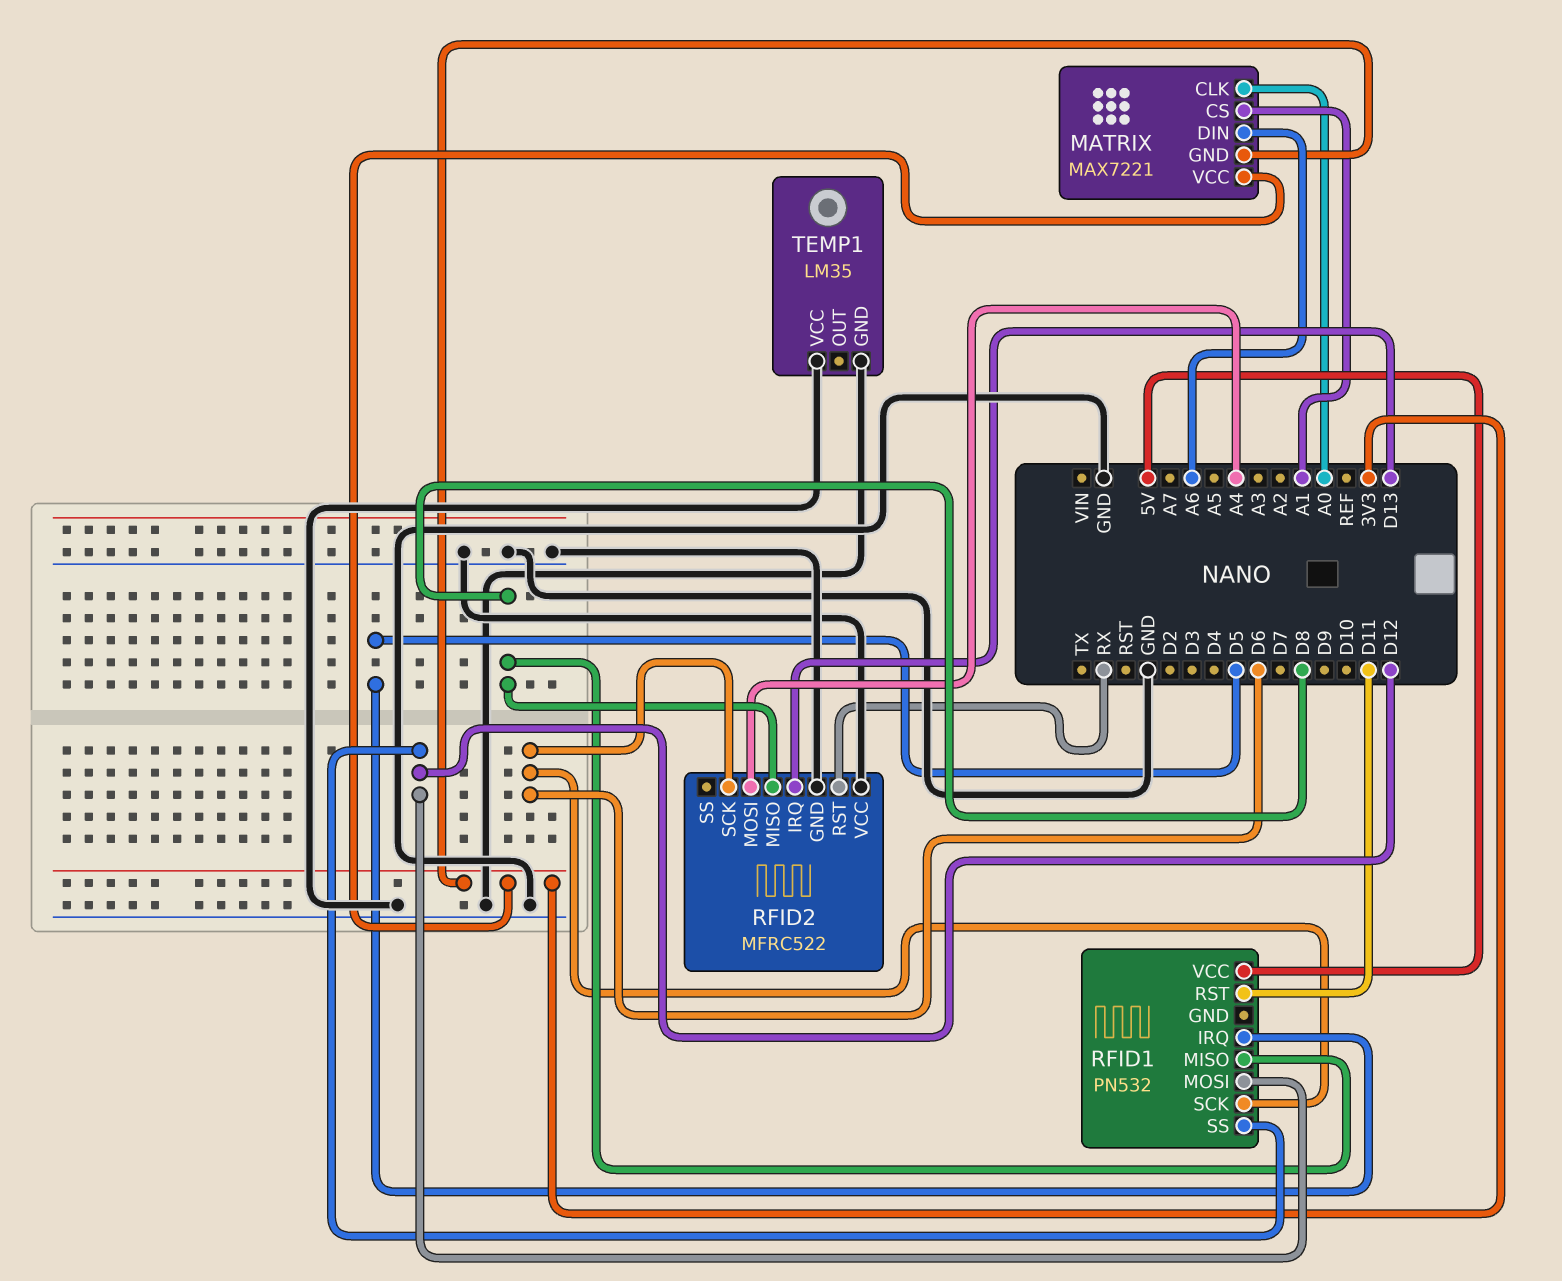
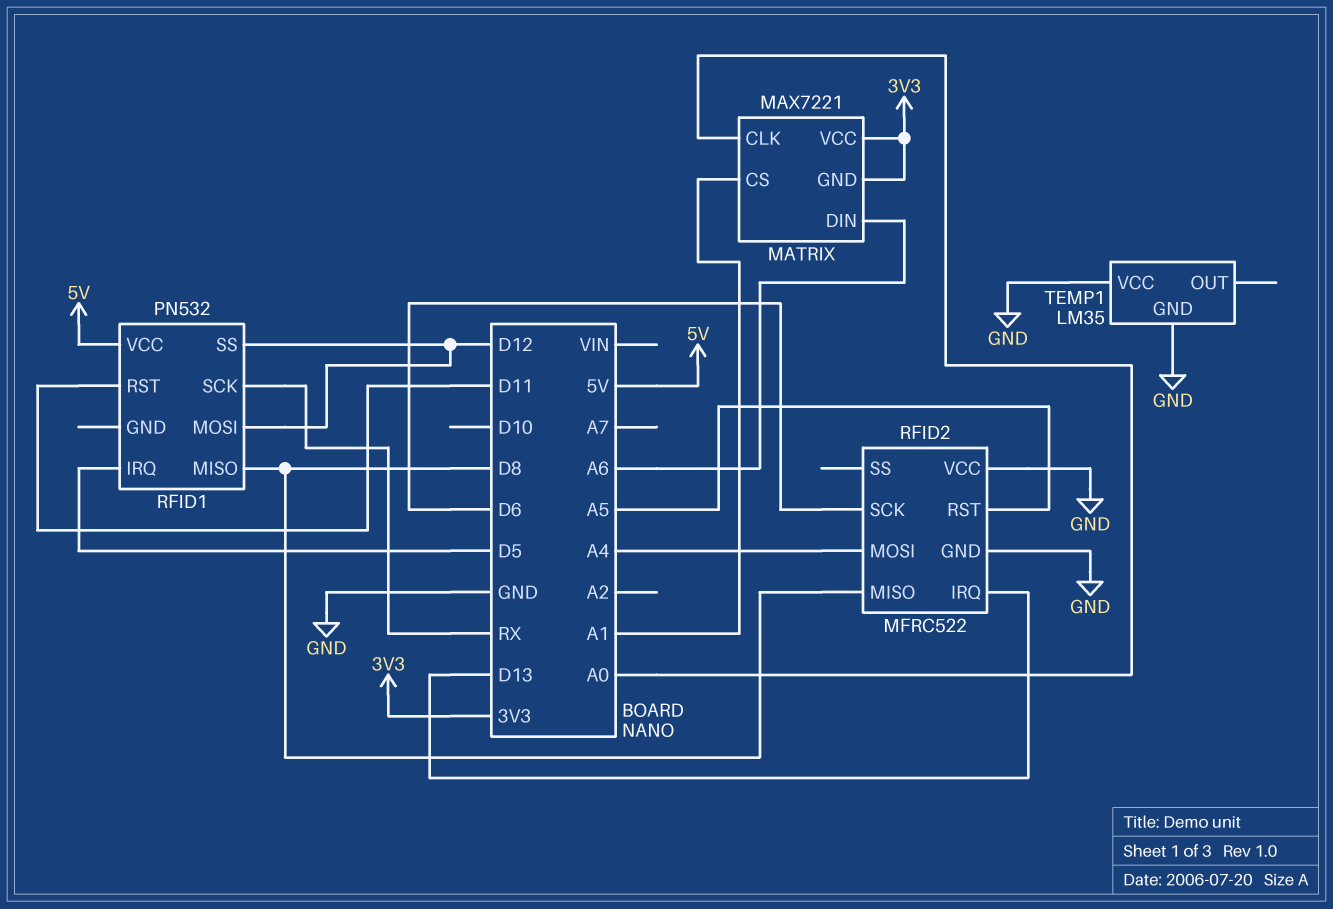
RFID1 pin SCK: D6 -> RX
RFID2 pin RST: RX -> A5

